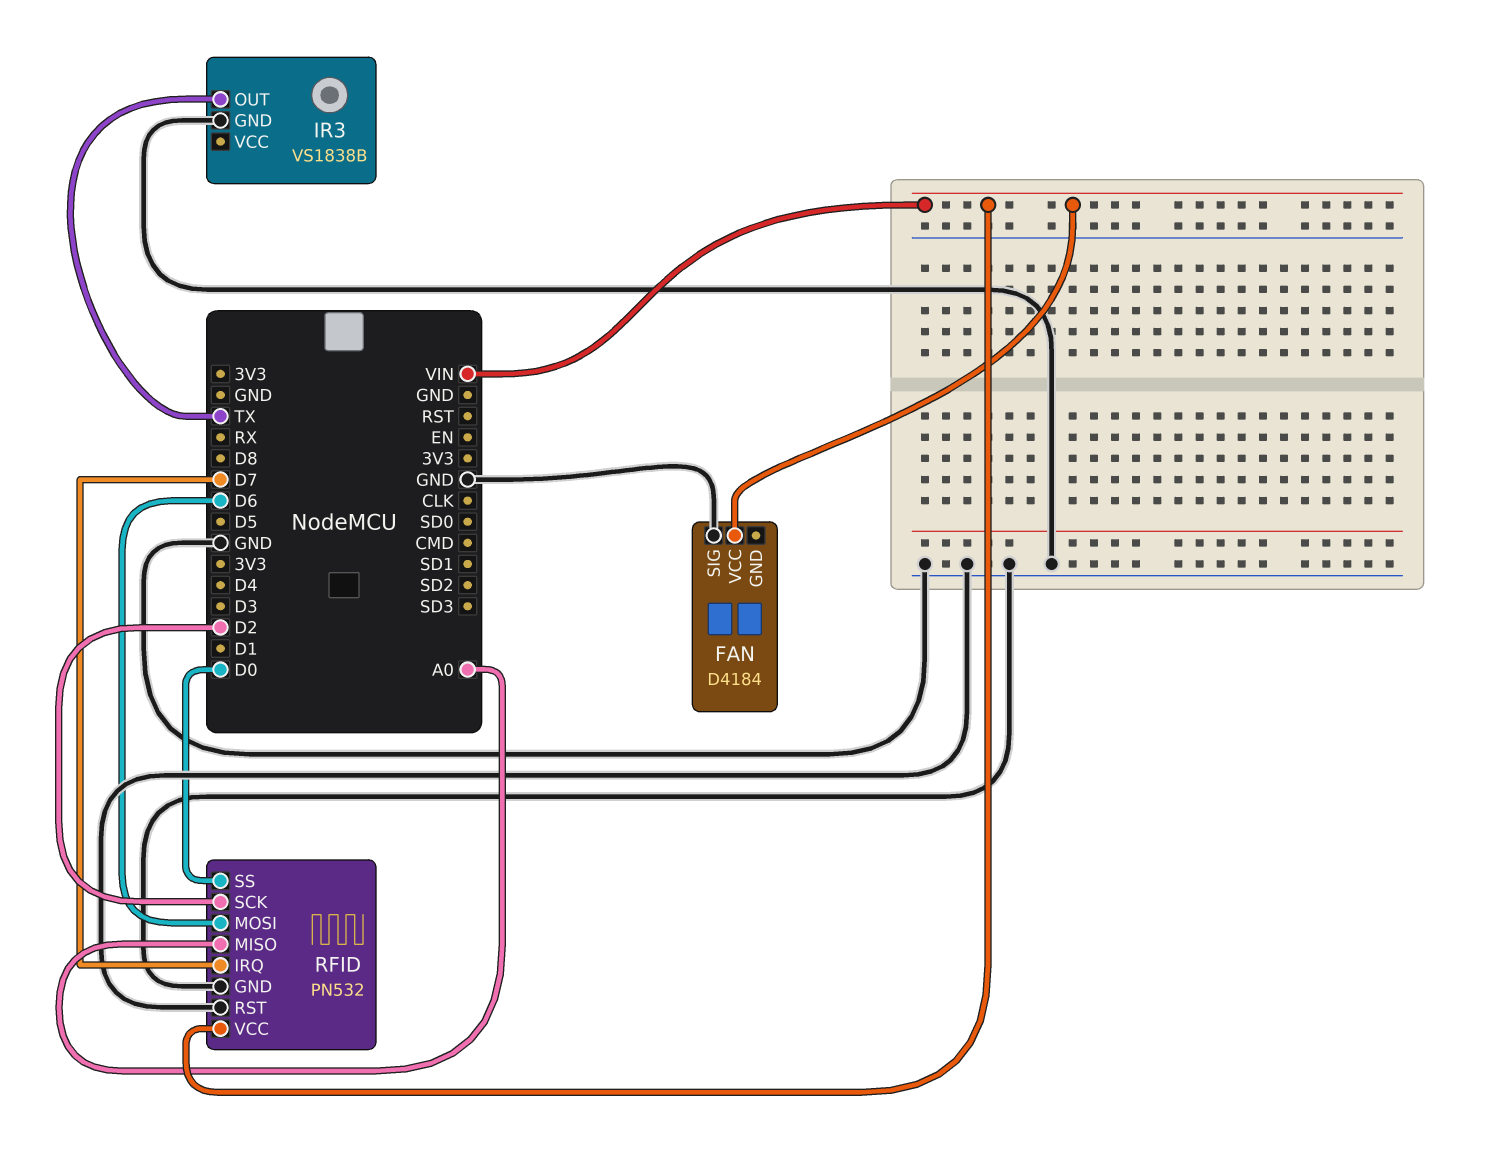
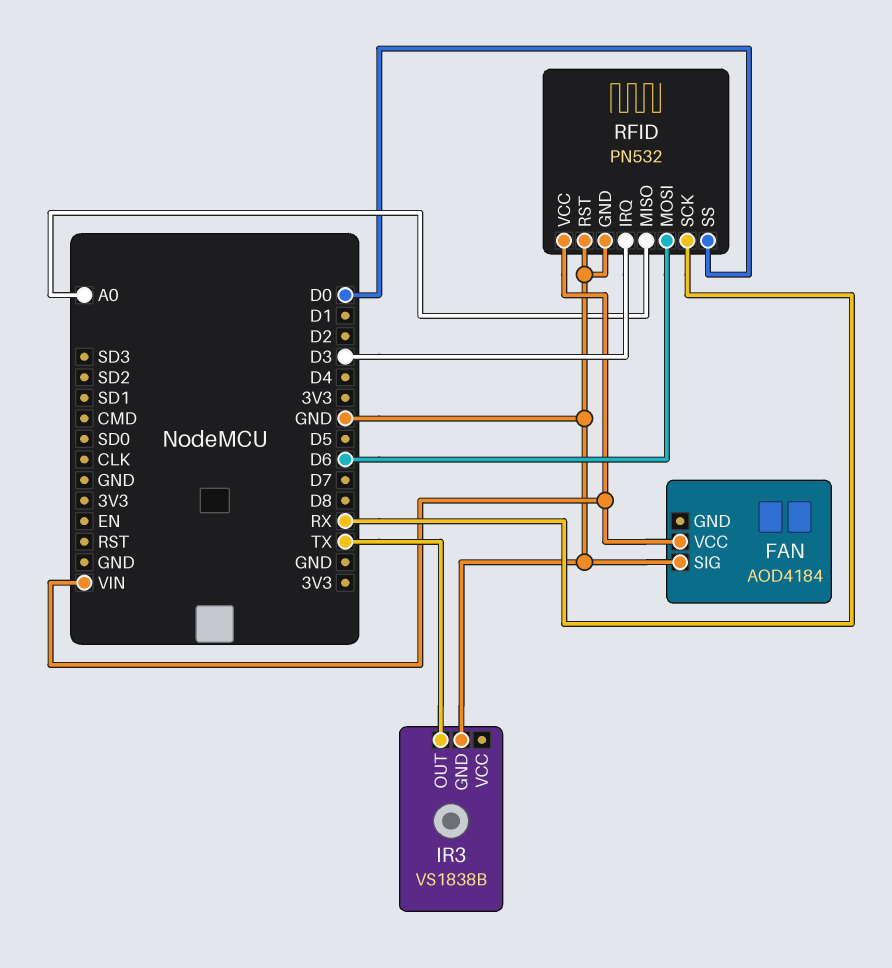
FAN: D4184 -> AOD4184
RFID pin IRQ: D7 -> D3
RFID pin SCK: D2 -> RX

